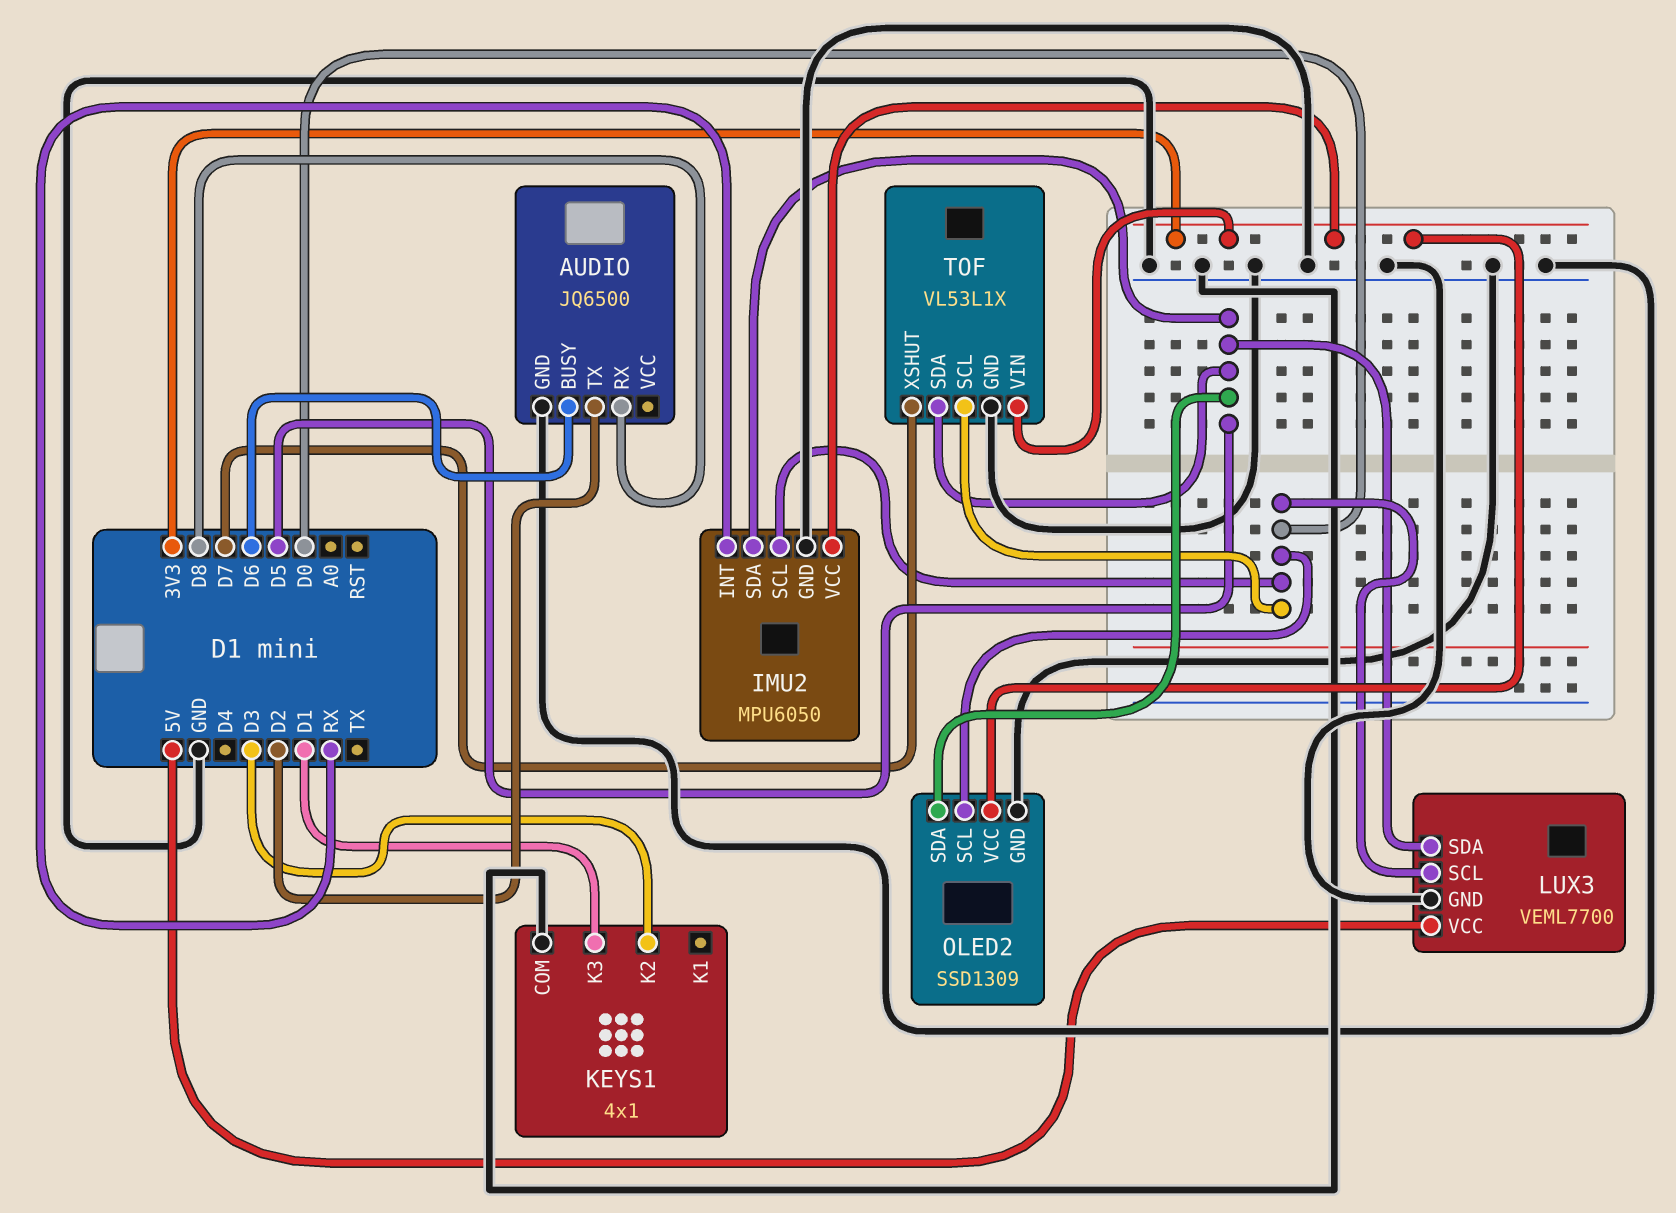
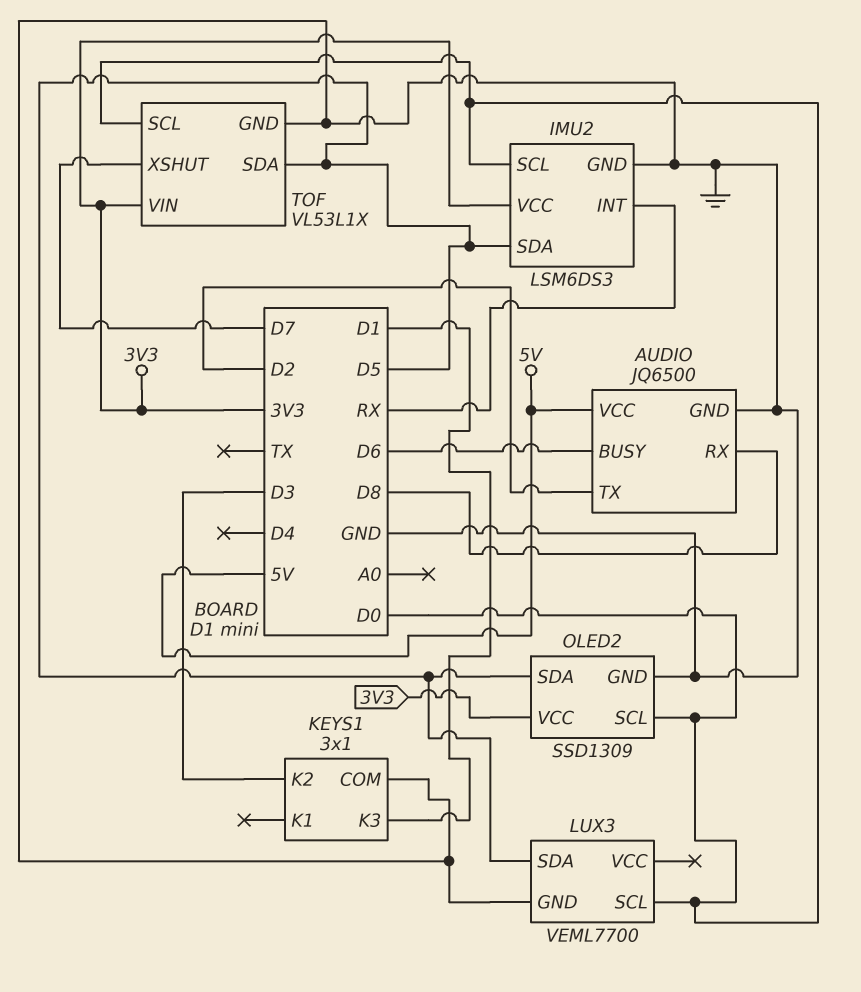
AUDIO pin VCC: none -> 5V
IMU2: MPU6050 -> LSM6DS3
KEYS1: 4x1 -> 3x1
LUX3 pin VCC: 5V -> none

